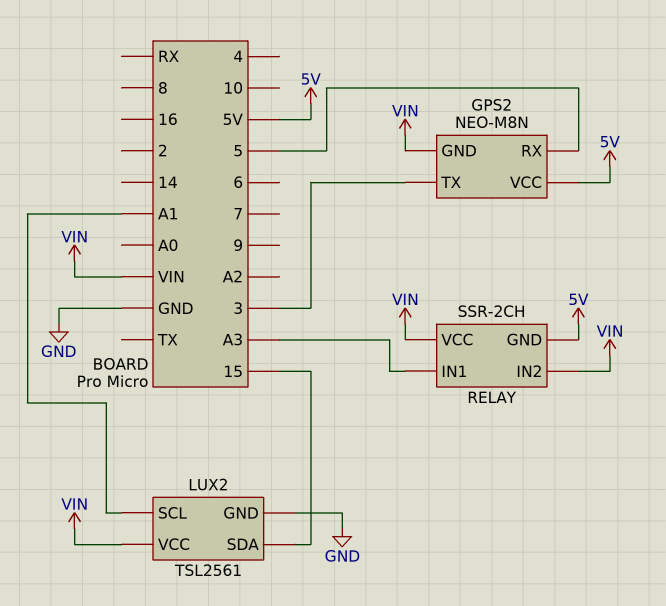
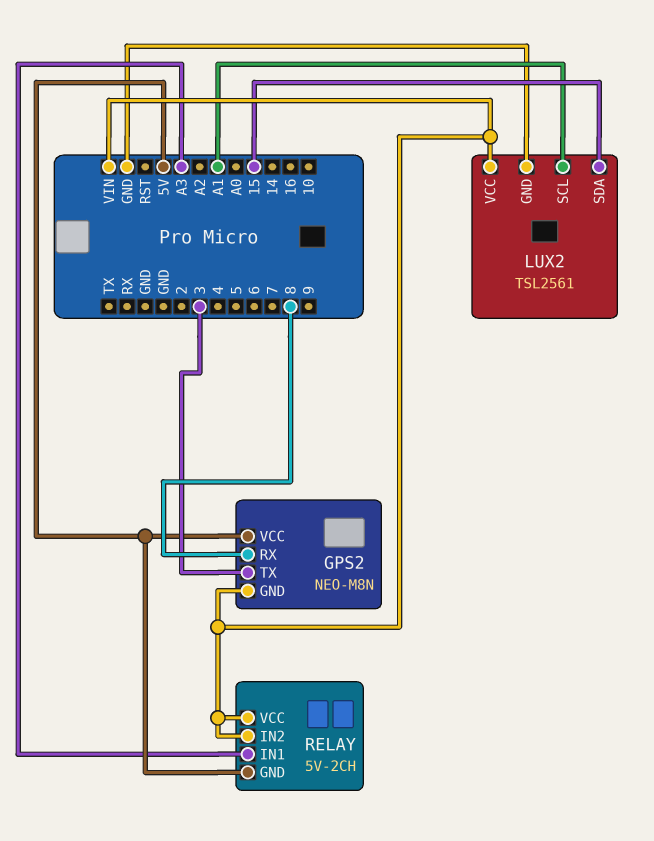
GPS2 pin RX: 5 -> 8
RELAY: SSR-2CH -> 5V-2CH

